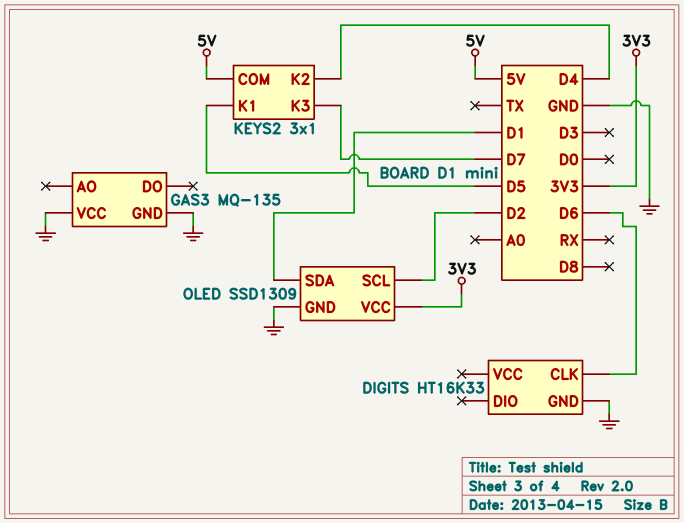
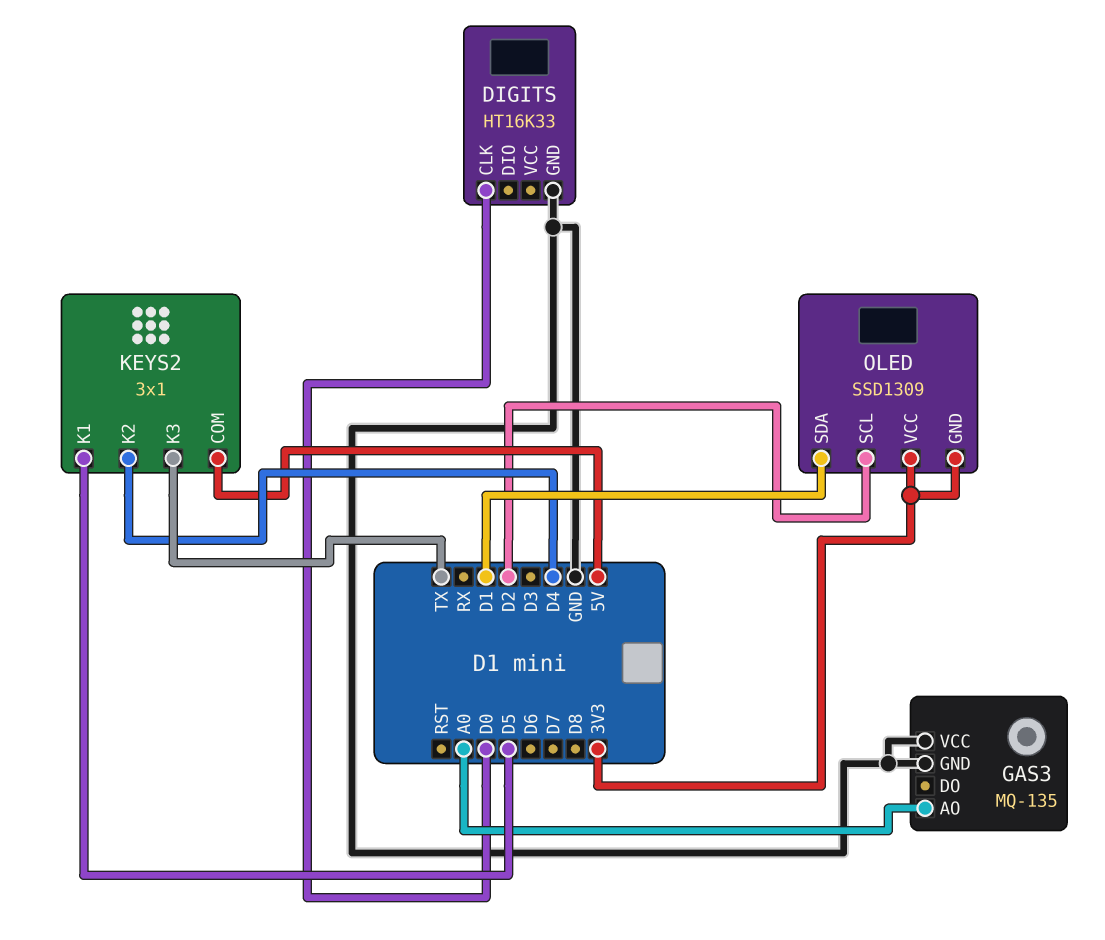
DIGITS pin CLK: D6 -> D0
GAS3 pin AO: none -> A0
KEYS2 pin K3: D7 -> TX
OLED pin GND: GND -> 3V3

